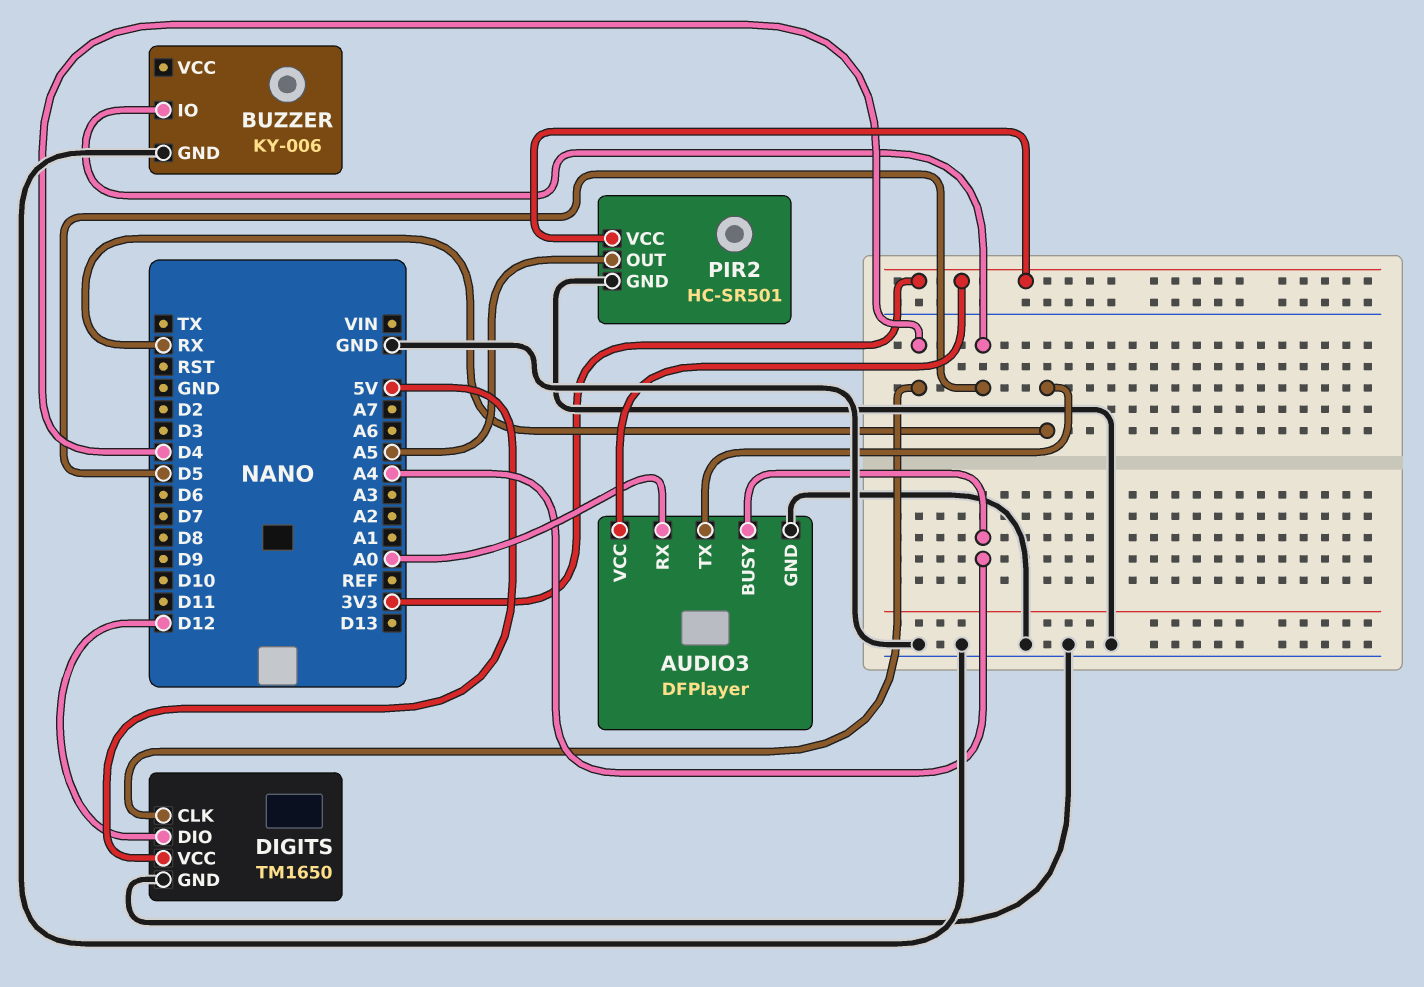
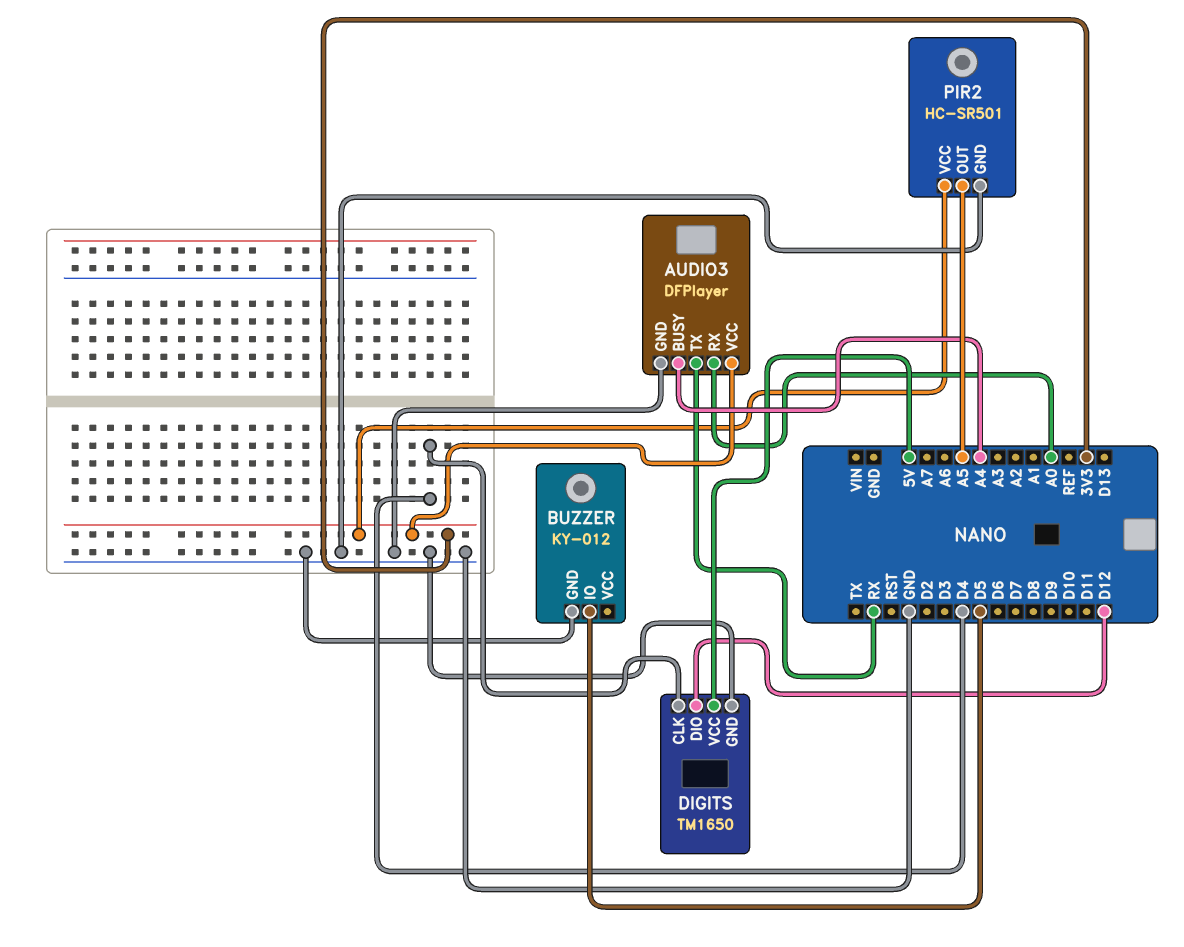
BUZZER: KY-006 -> KY-012

